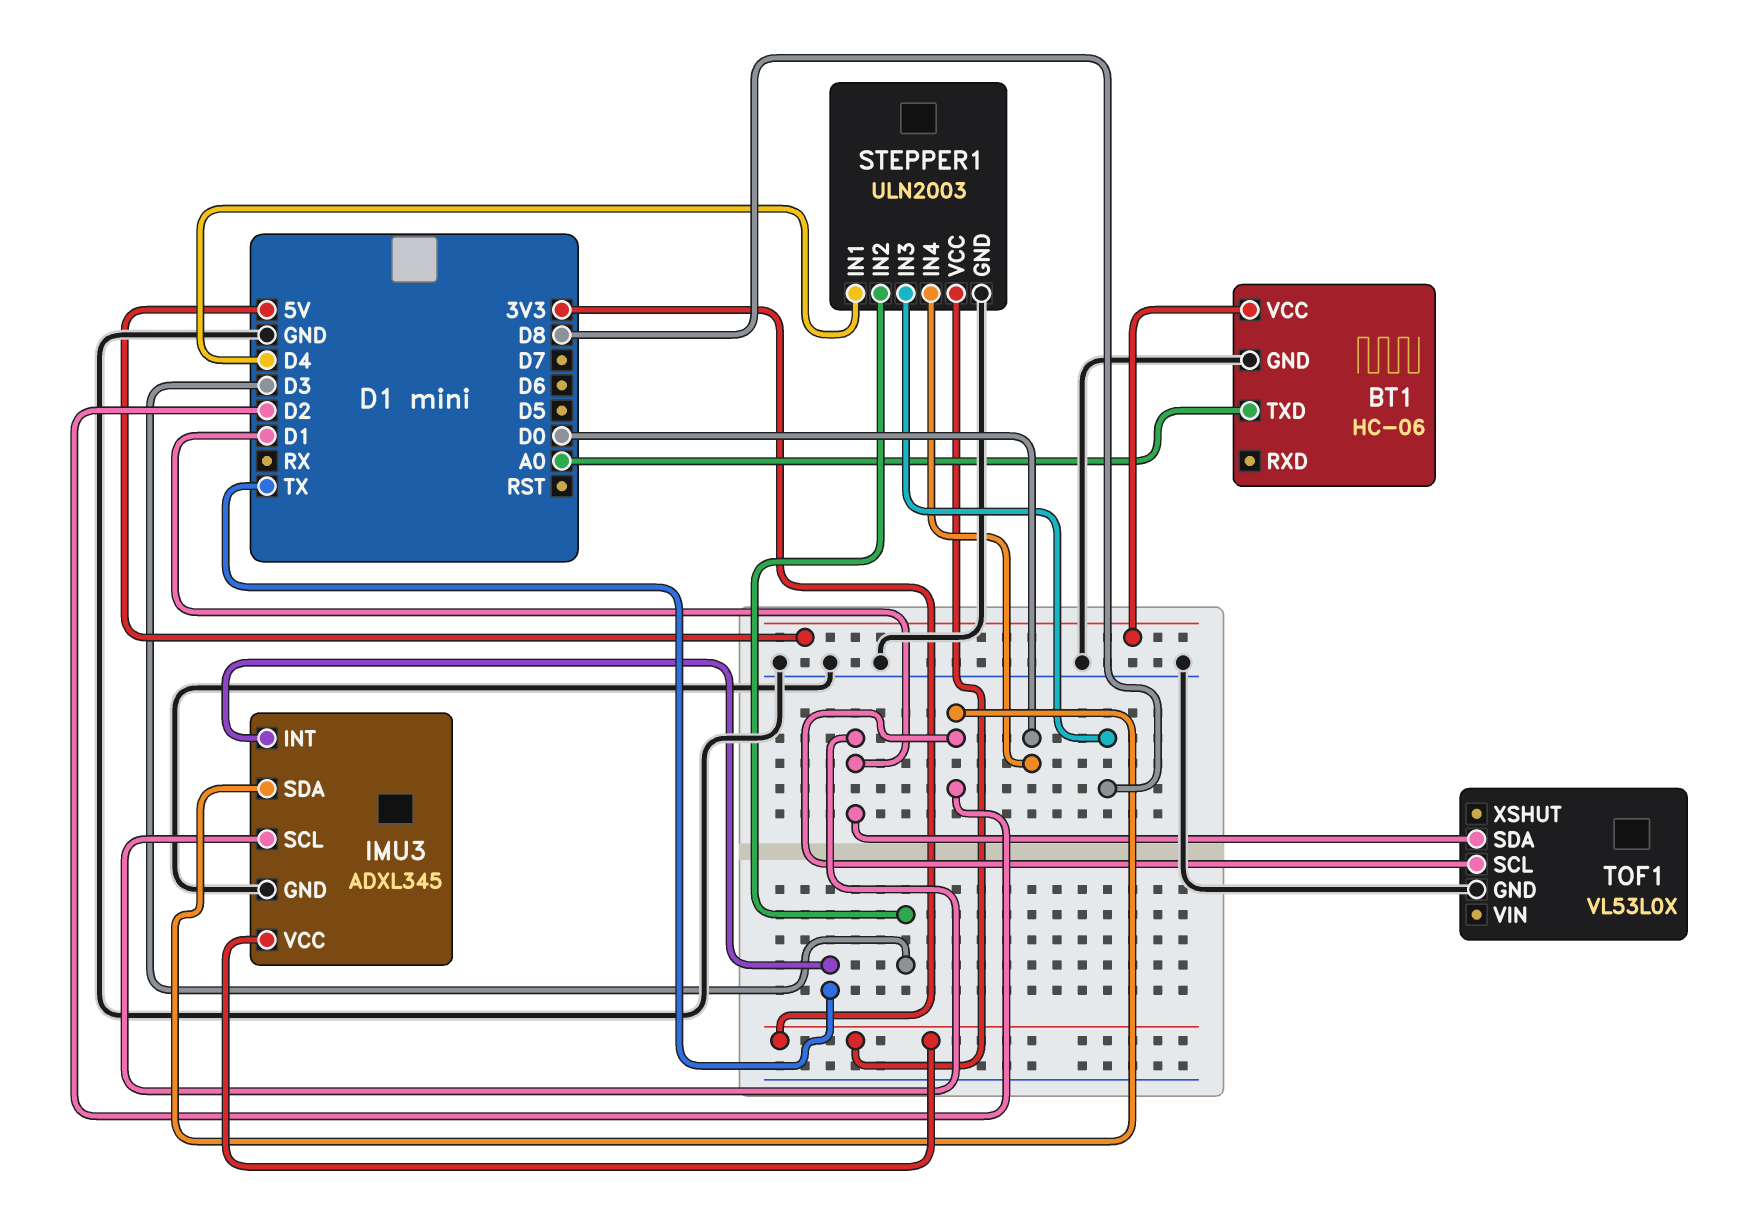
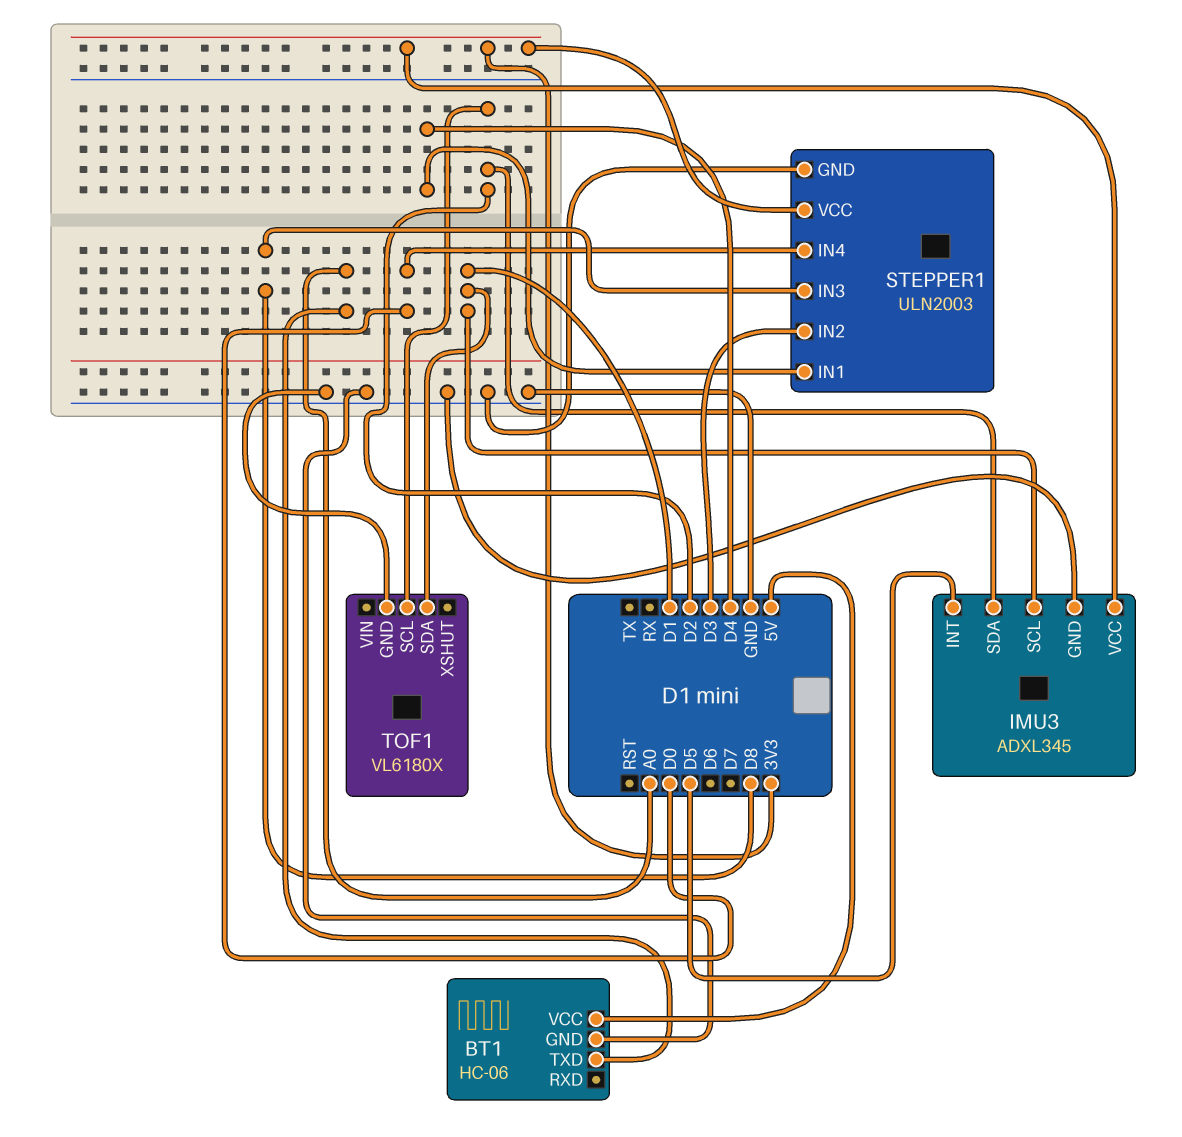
IMU3 pin INT: TX -> D5
TOF1: VL53L0X -> VL6180X

